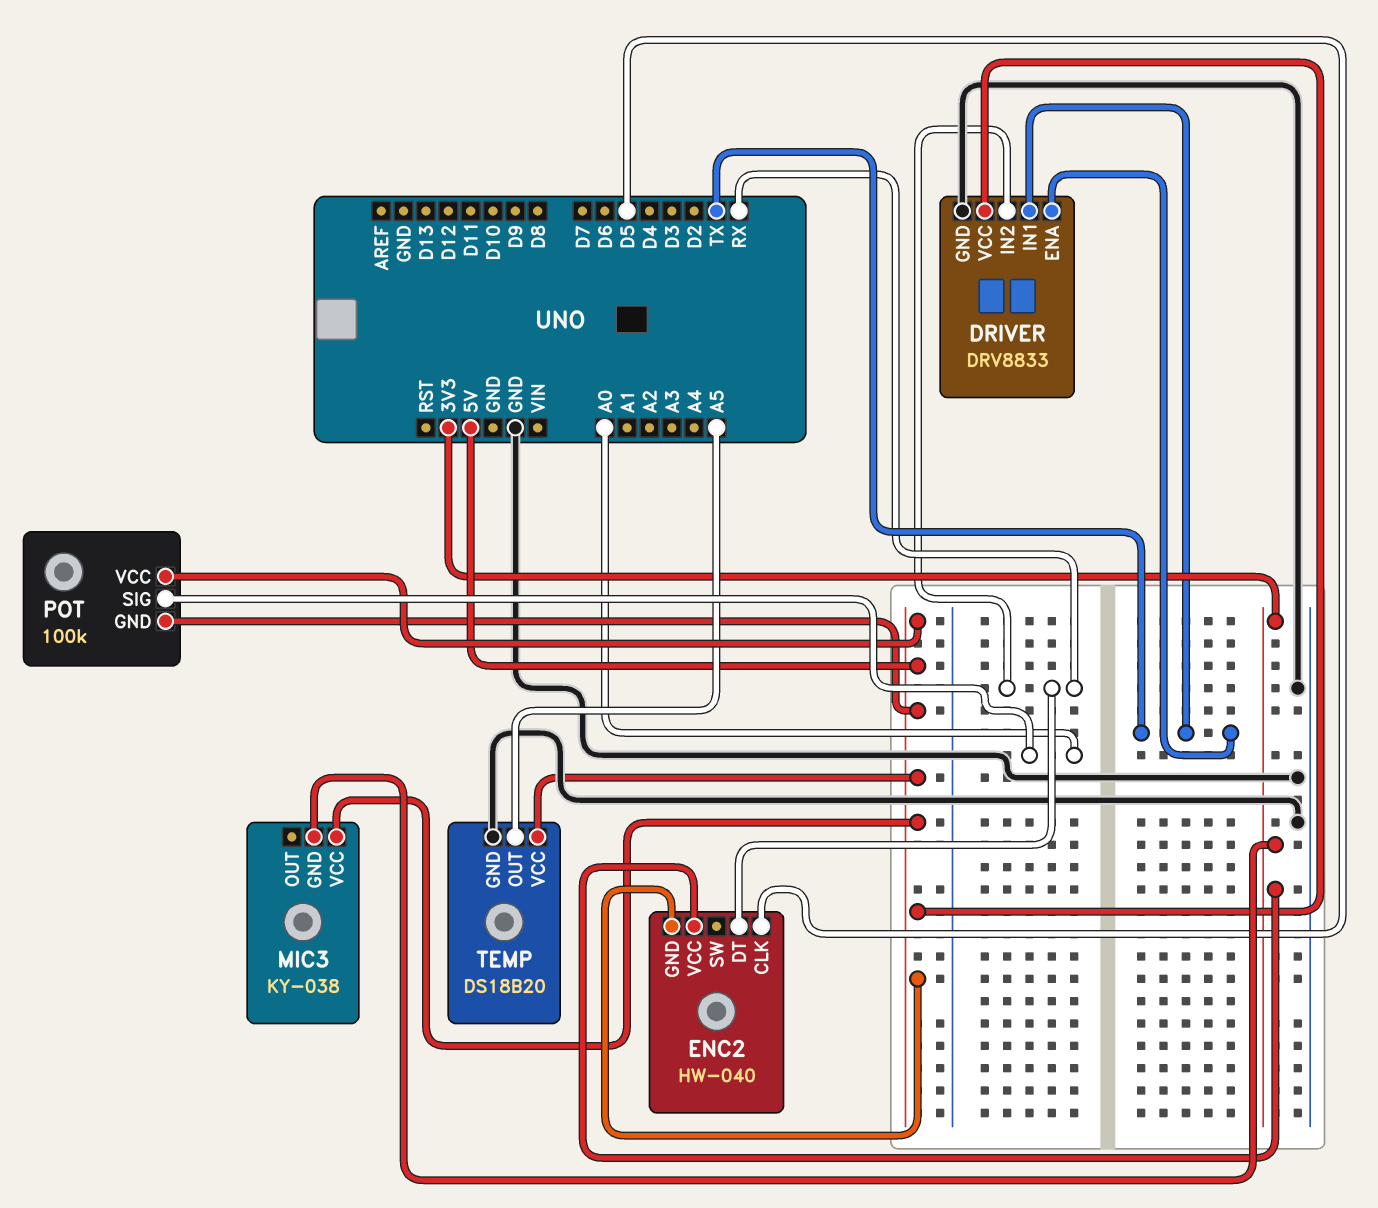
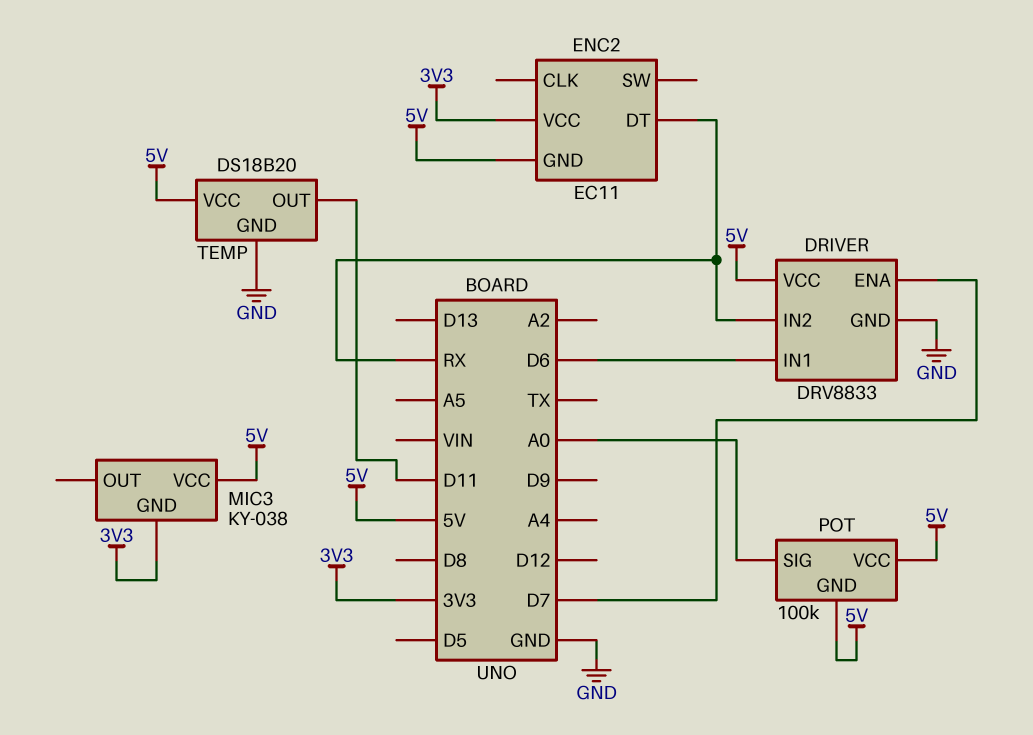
DRIVER pin ENA: TX -> D7
DRIVER pin IN1: TX -> D6
ENC2: HW-040 -> EC11
ENC2 pin CLK: D5 -> none
TEMP pin OUT: A5 -> D11

